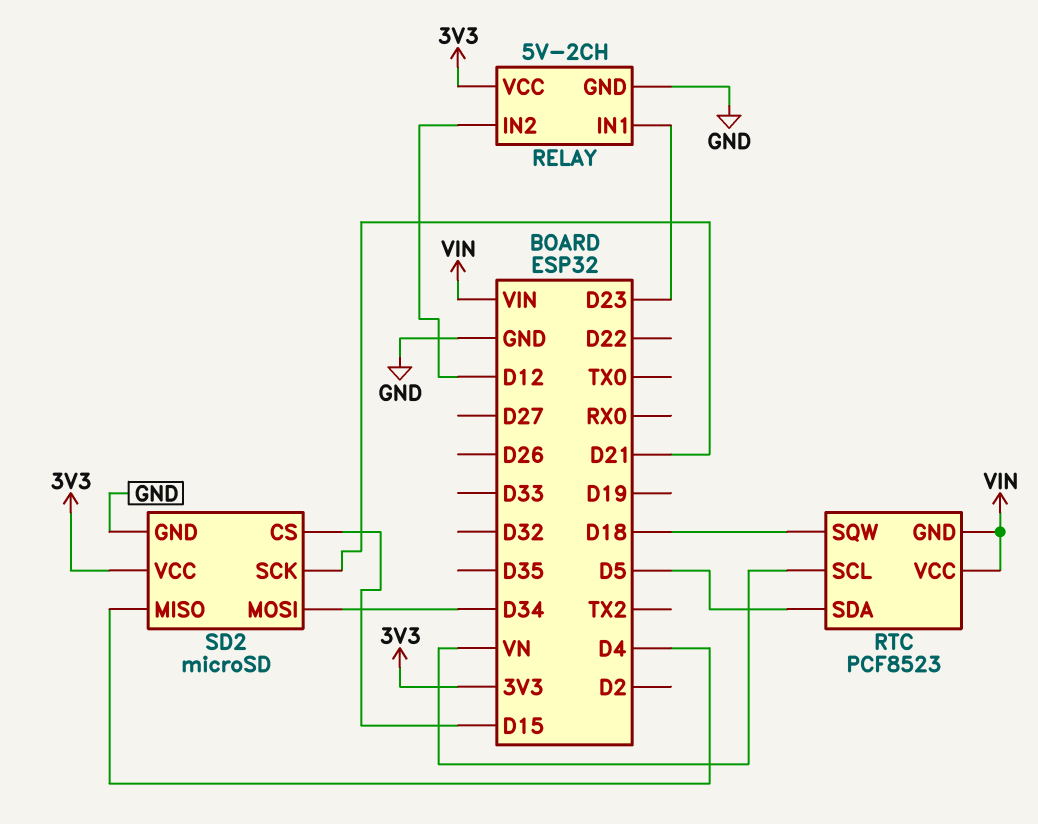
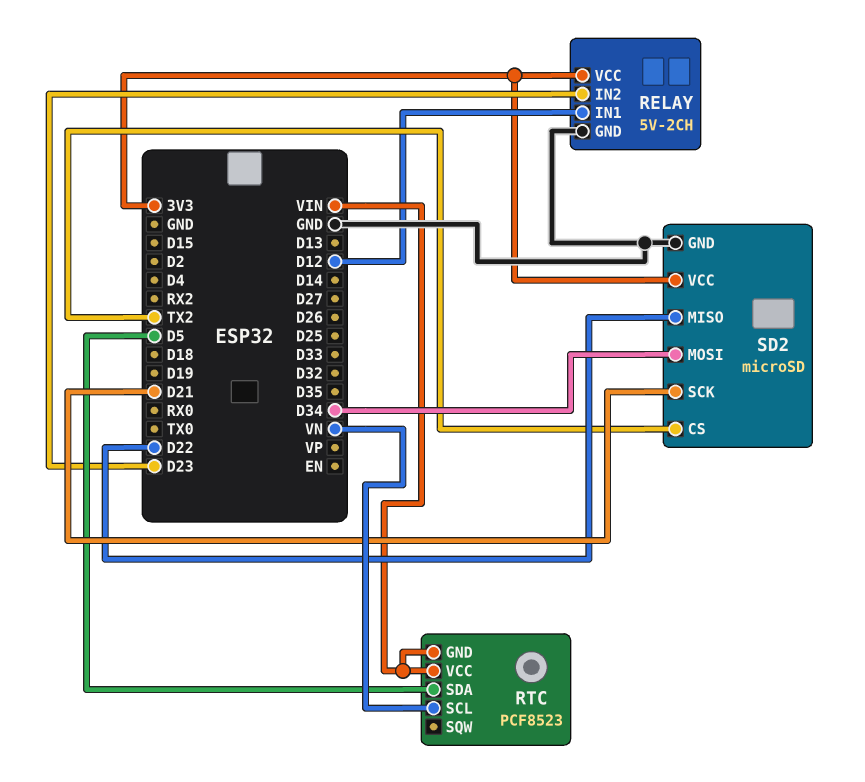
RELAY pin IN1: D23 -> D12
RELAY pin IN2: D12 -> D23
RTC pin SQW: D18 -> none
SD2 pin CS: D15 -> TX2
SD2 pin MISO: D4 -> D22

